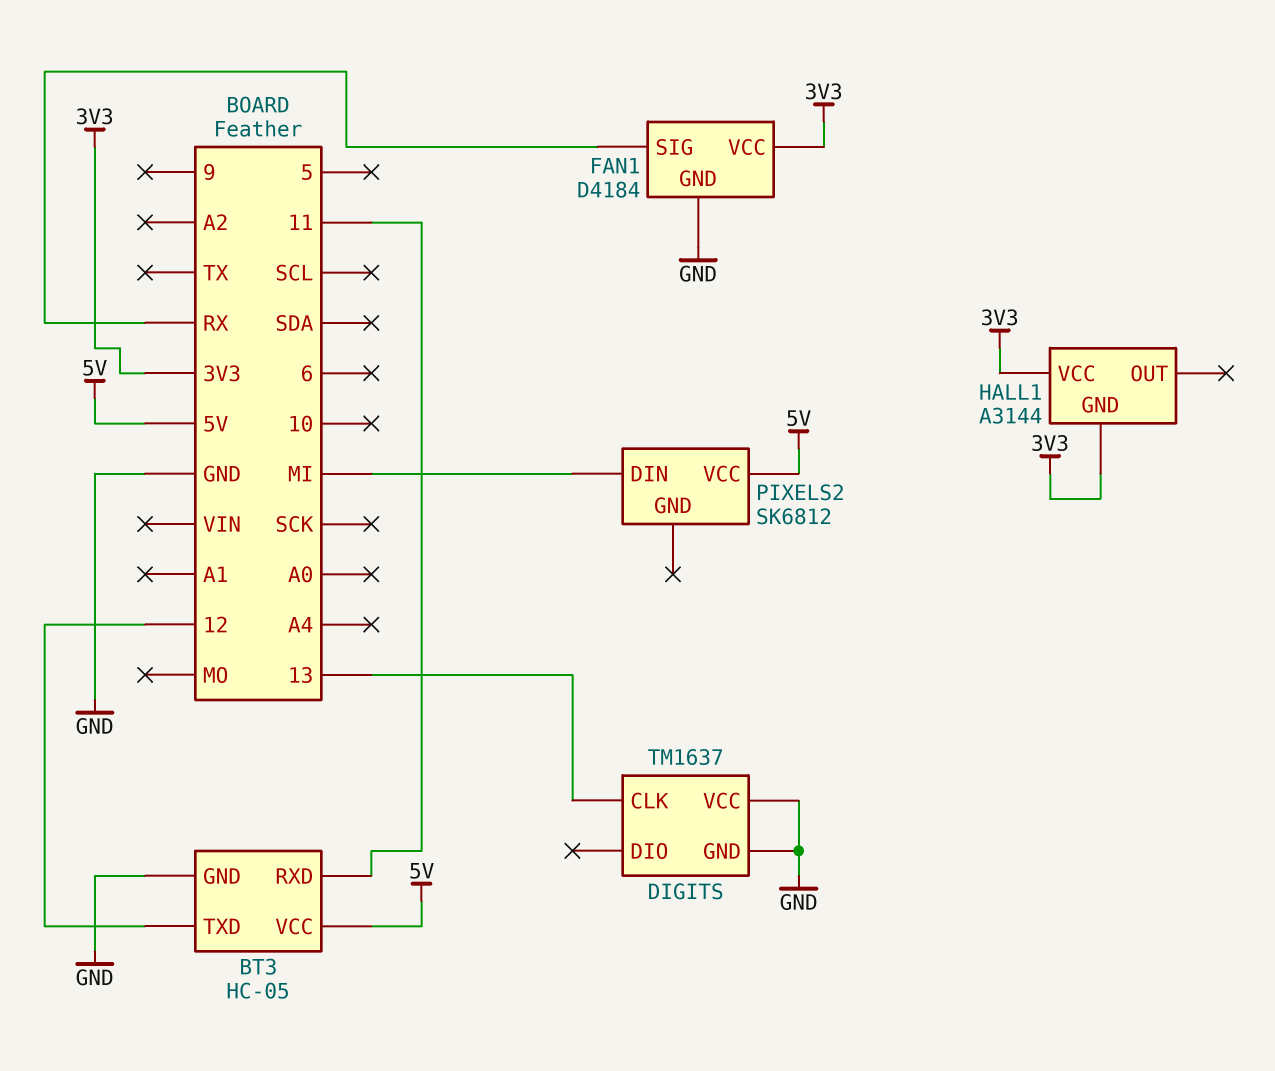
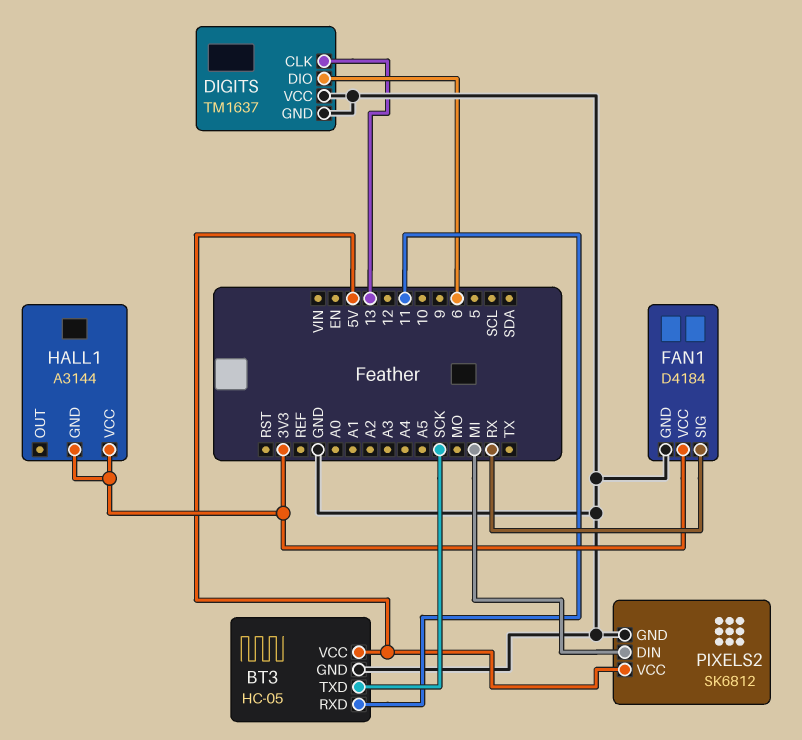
BT3 pin TXD: 12 -> SCK
DIGITS pin DIO: none -> 6
PIXELS2 pin GND: none -> GND

